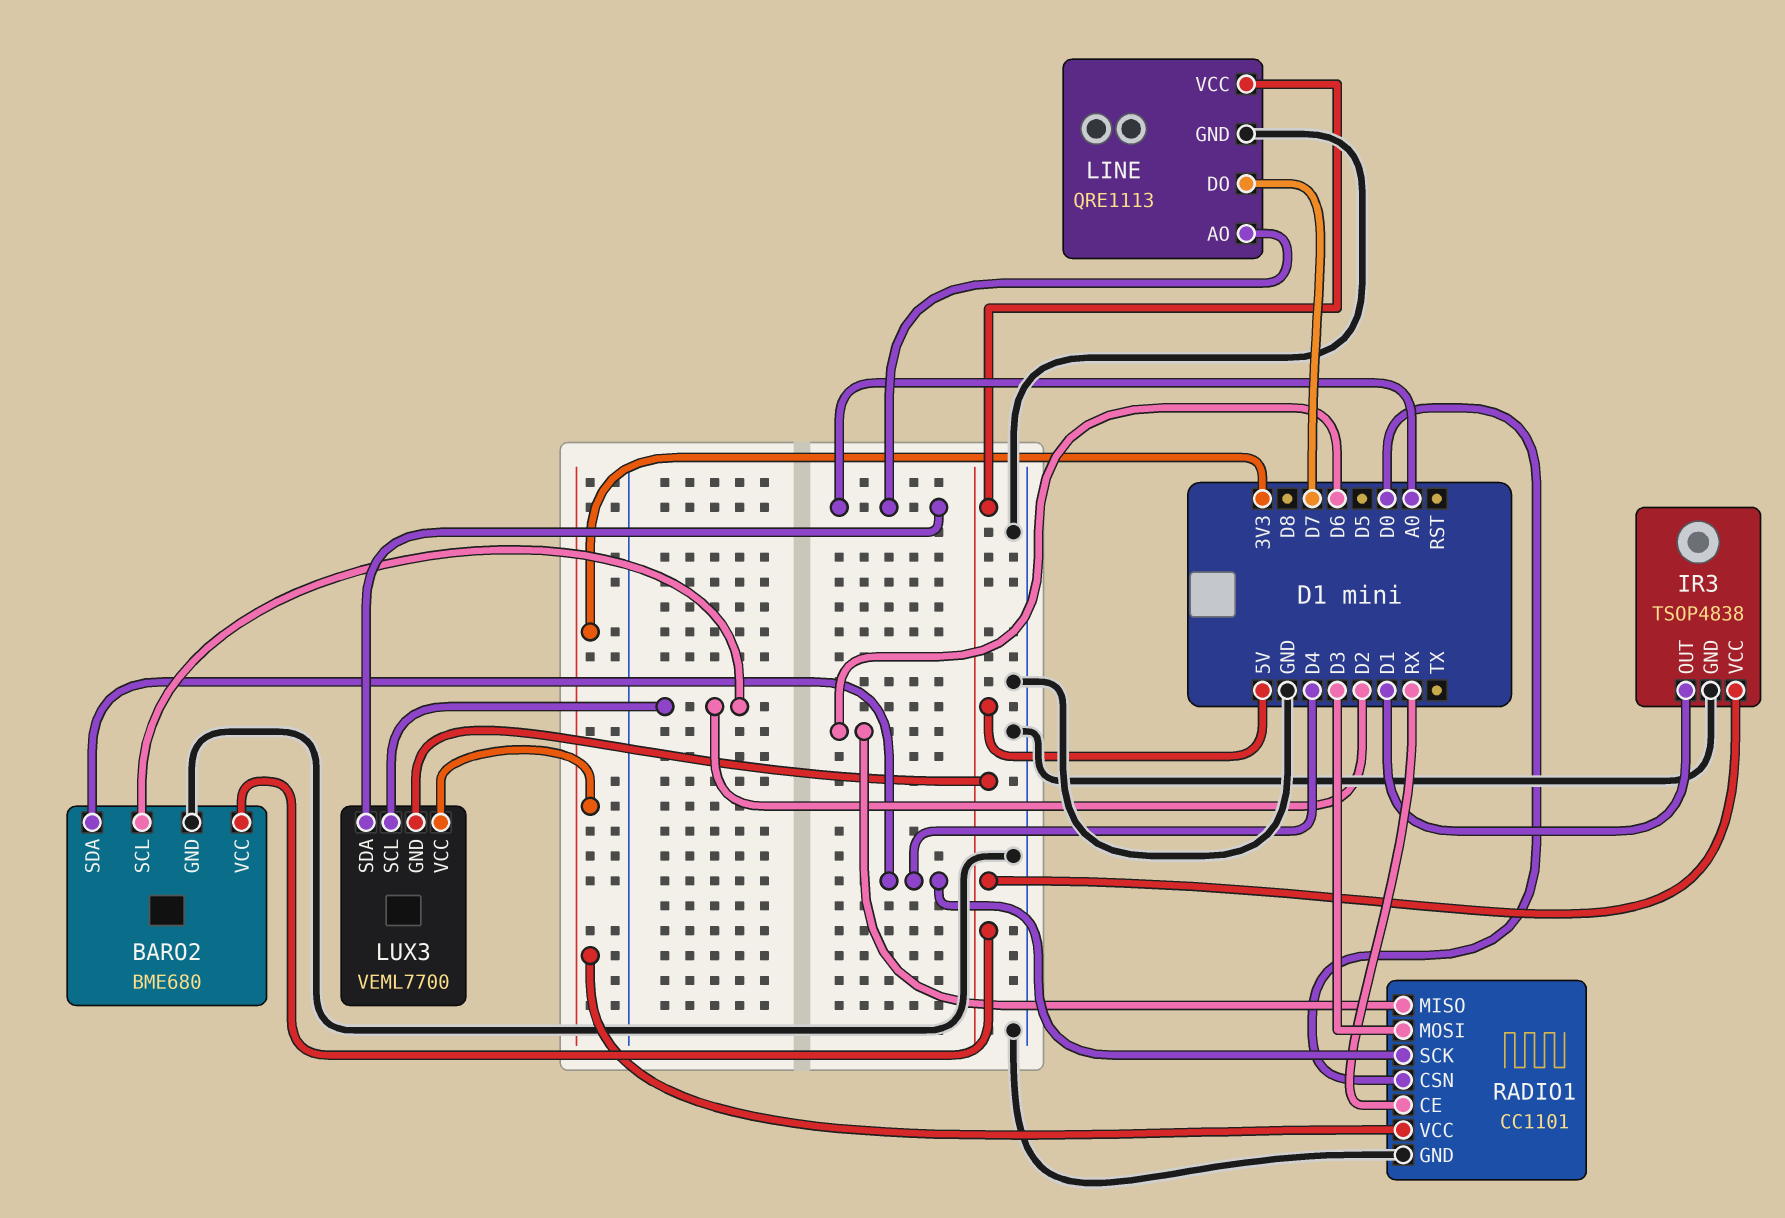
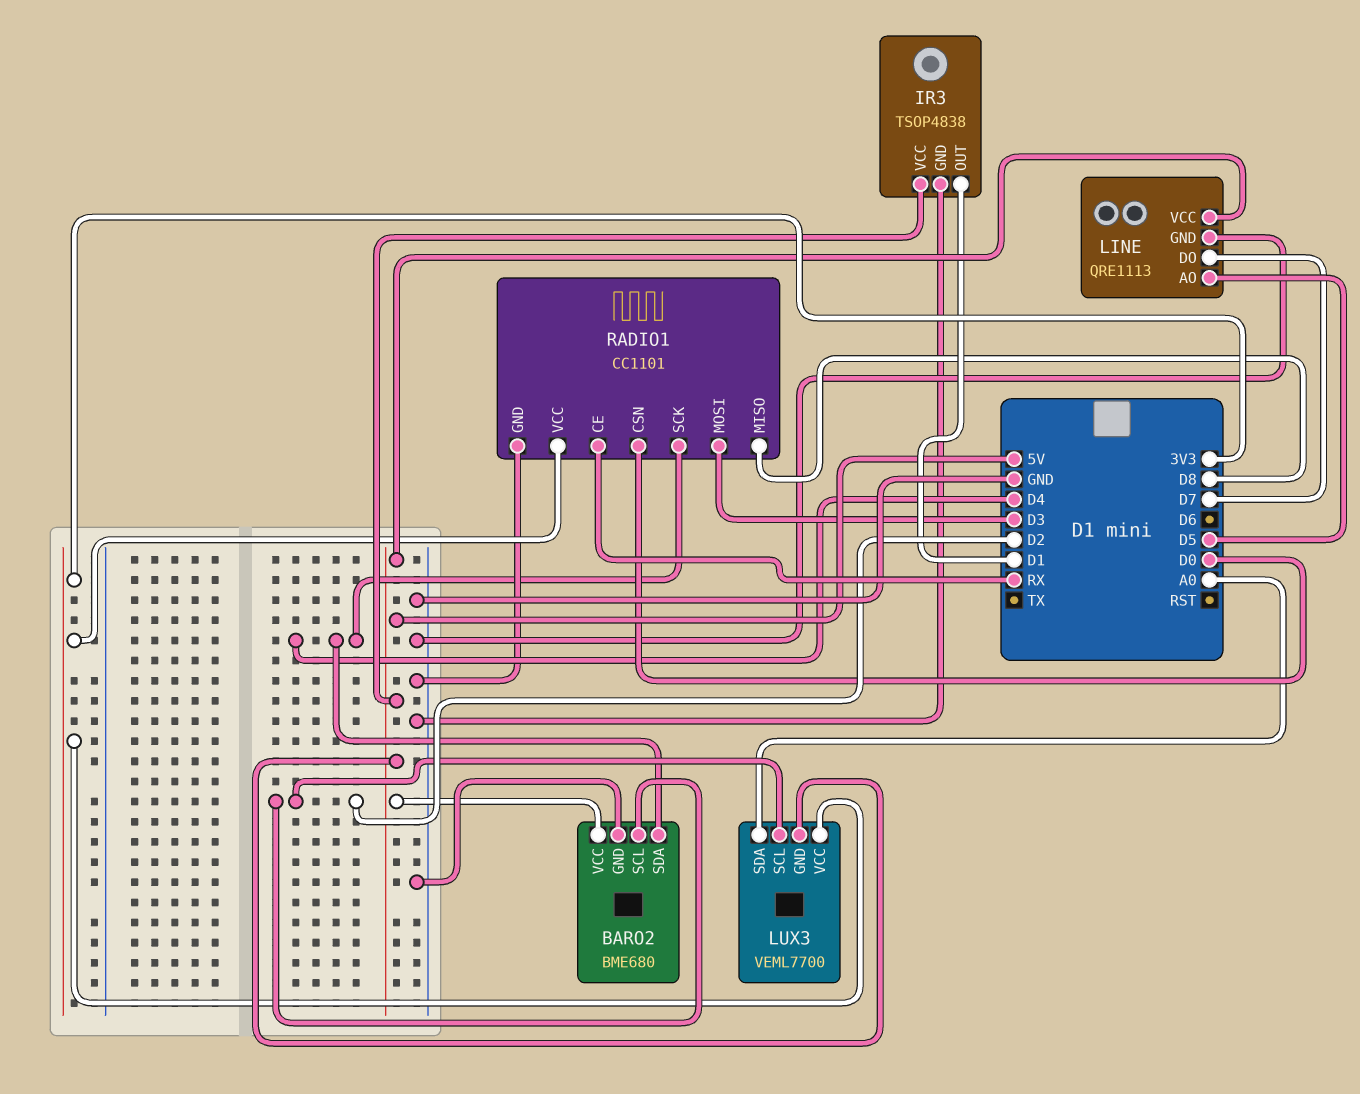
LINE pin AO: A0 -> D5
RADIO1 pin MISO: D6 -> D8

